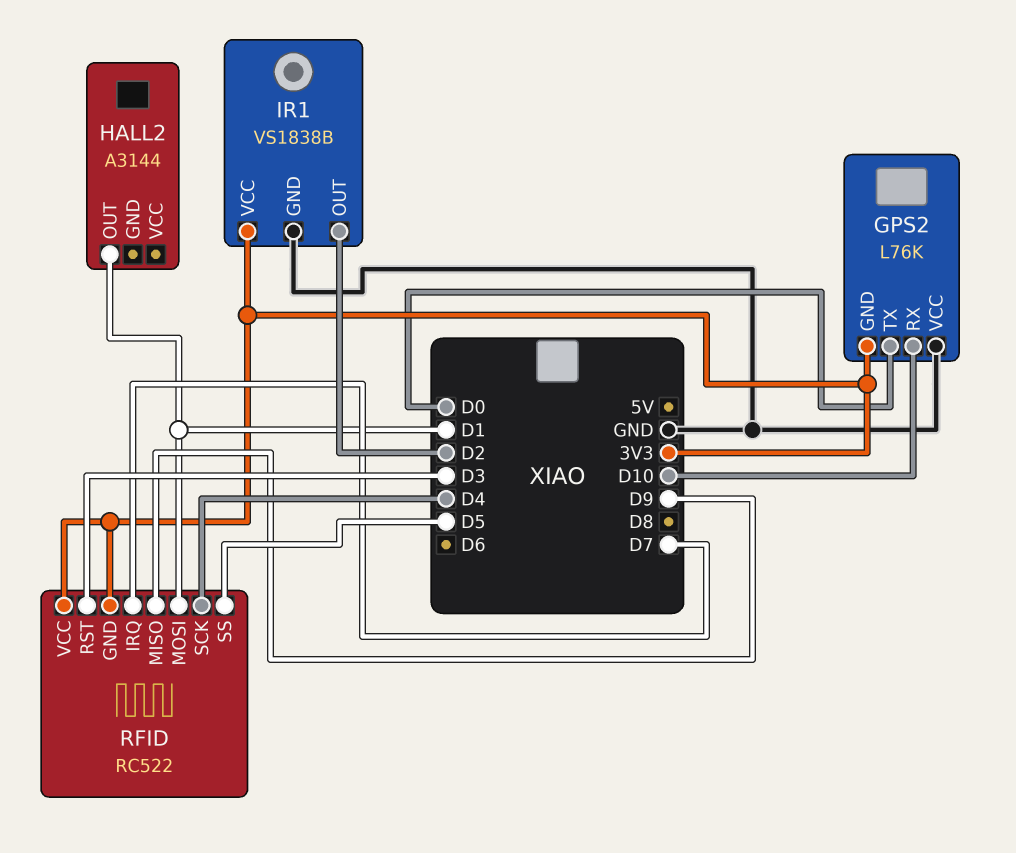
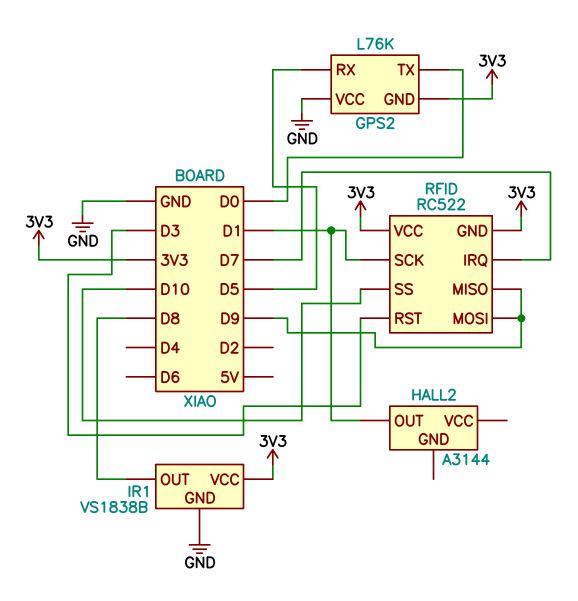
GPS2 pin RX: D10 -> D5
IR1 pin OUT: D2 -> D8
RFID pin MOSI: D1 -> D9
RFID pin SCK: D4 -> D1
RFID pin SS: D5 -> D10

